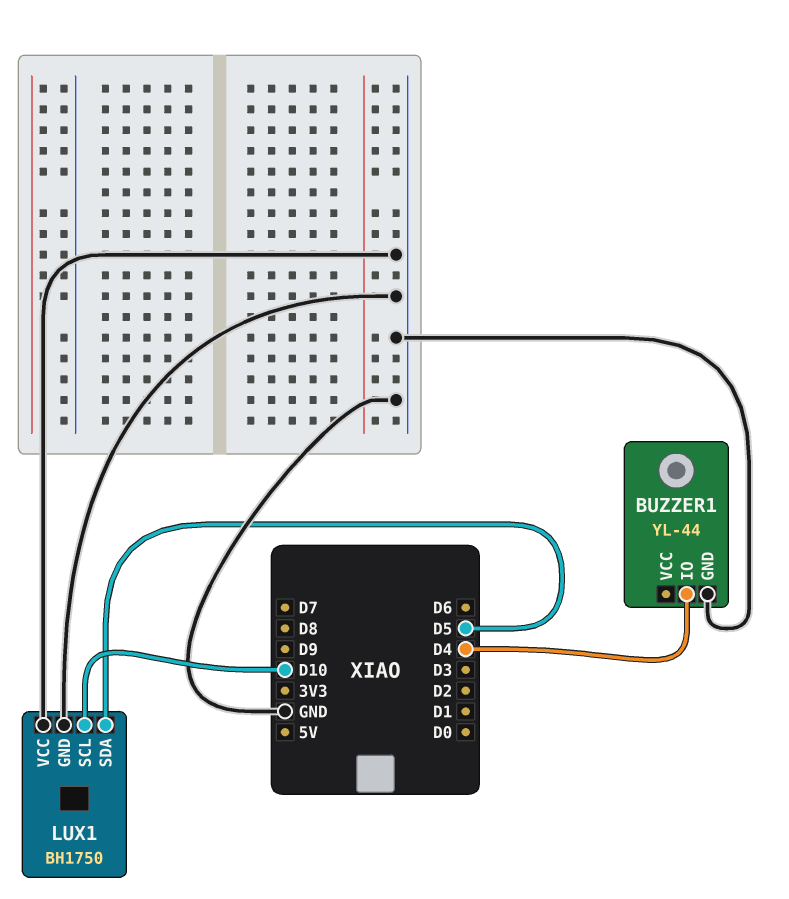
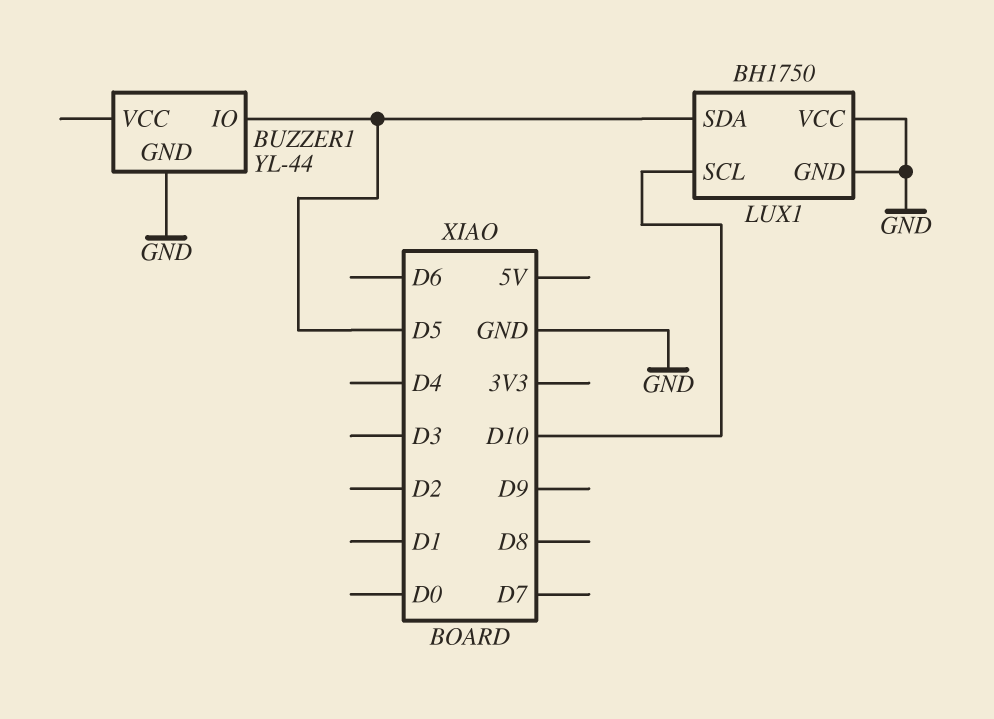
BUZZER1 pin IO: D4 -> D5

